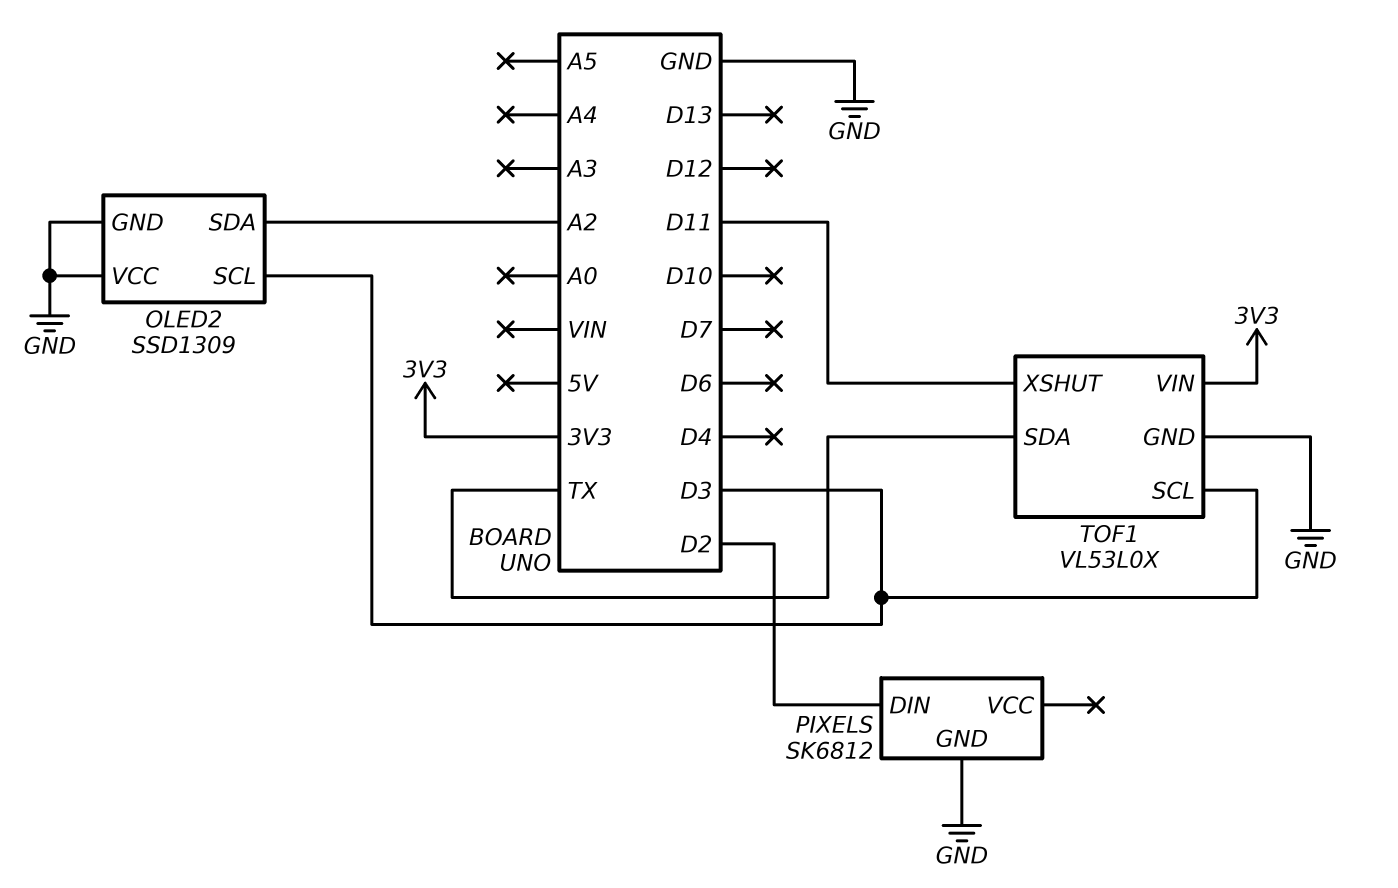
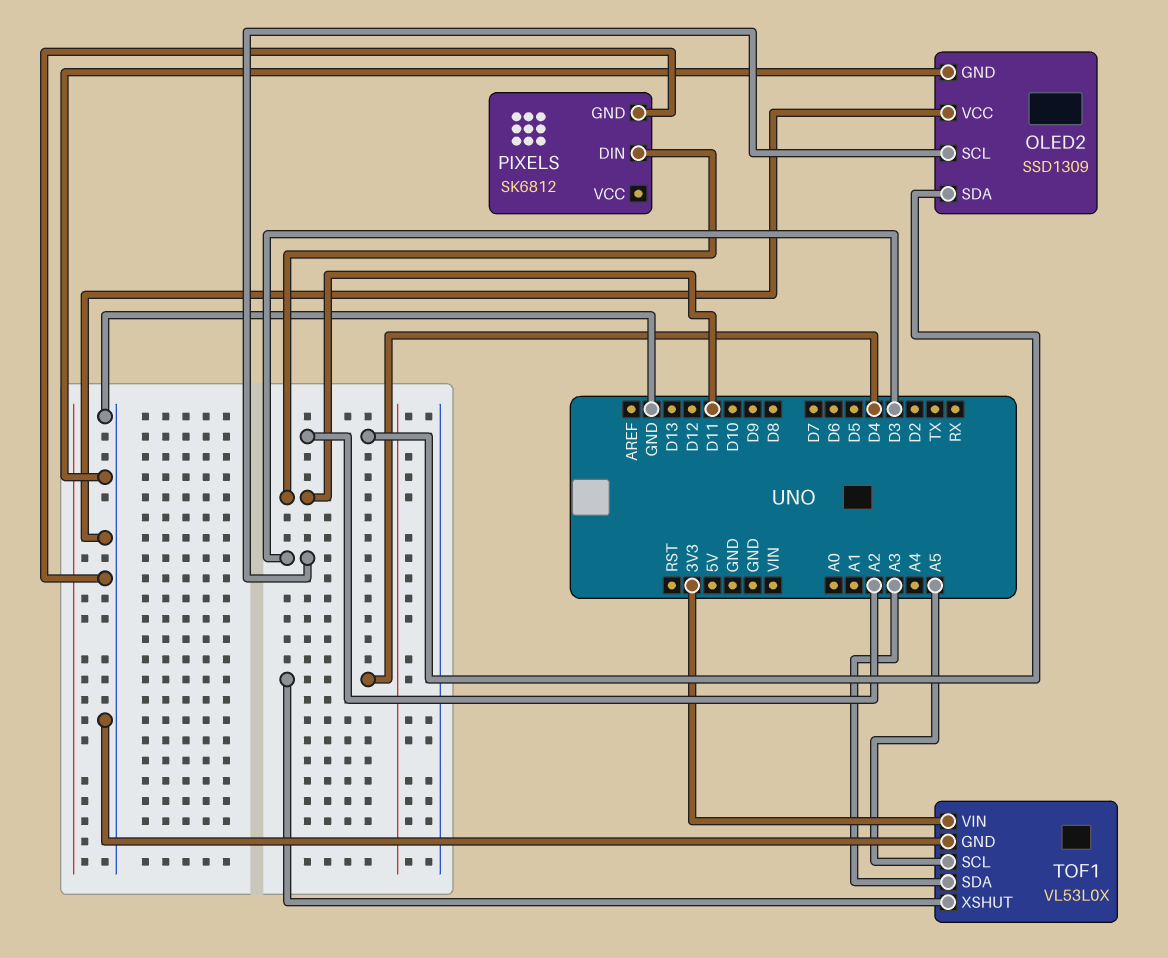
PIXELS pin DIN: D2 -> D11
TOF1 pin SCL: D3 -> A5
TOF1 pin SDA: TX -> A3
TOF1 pin XSHUT: D11 -> D4

